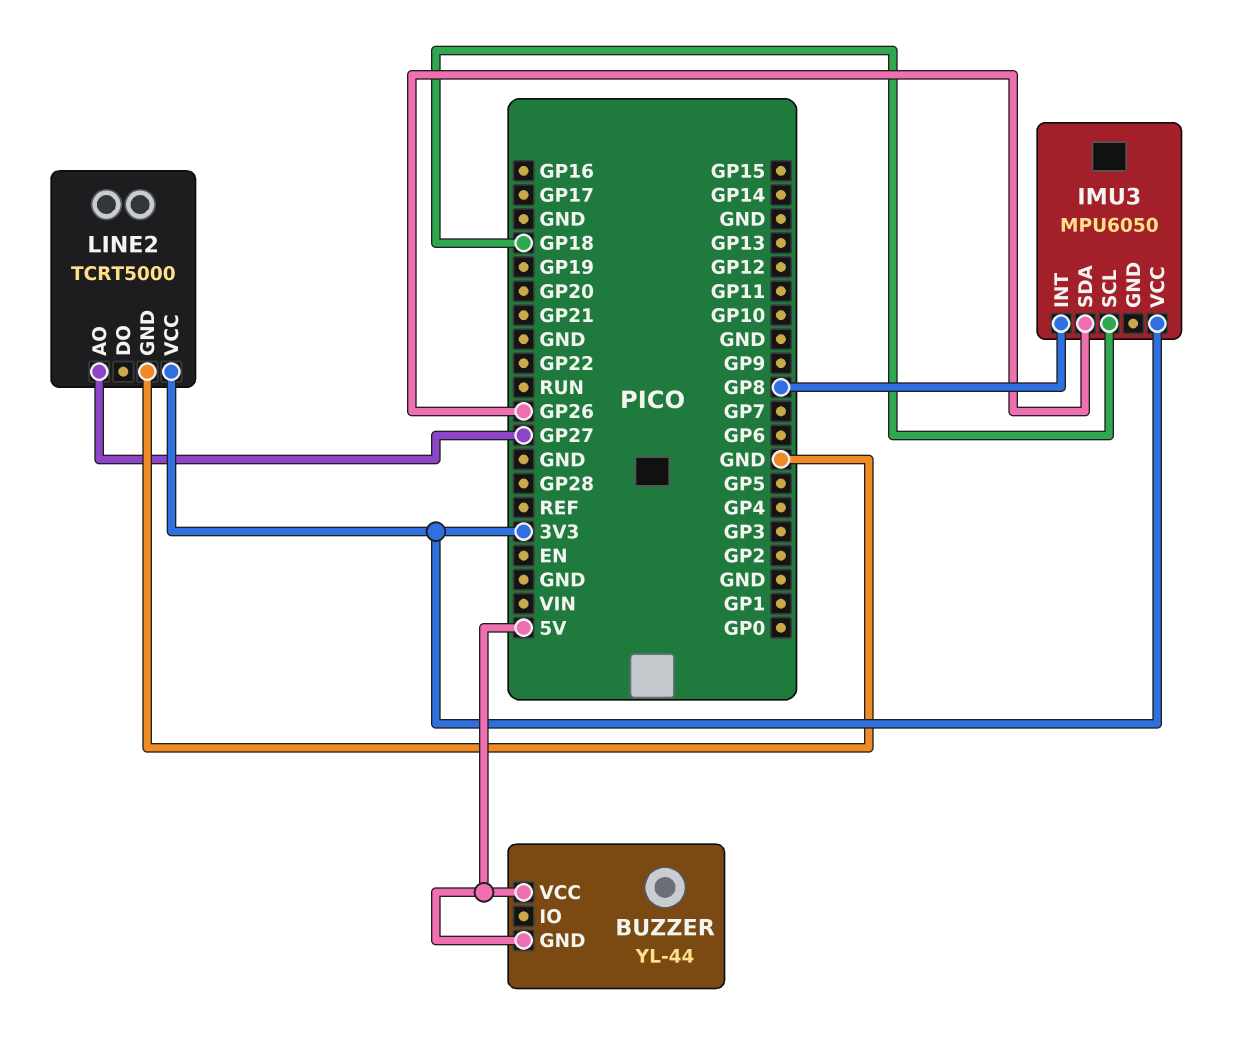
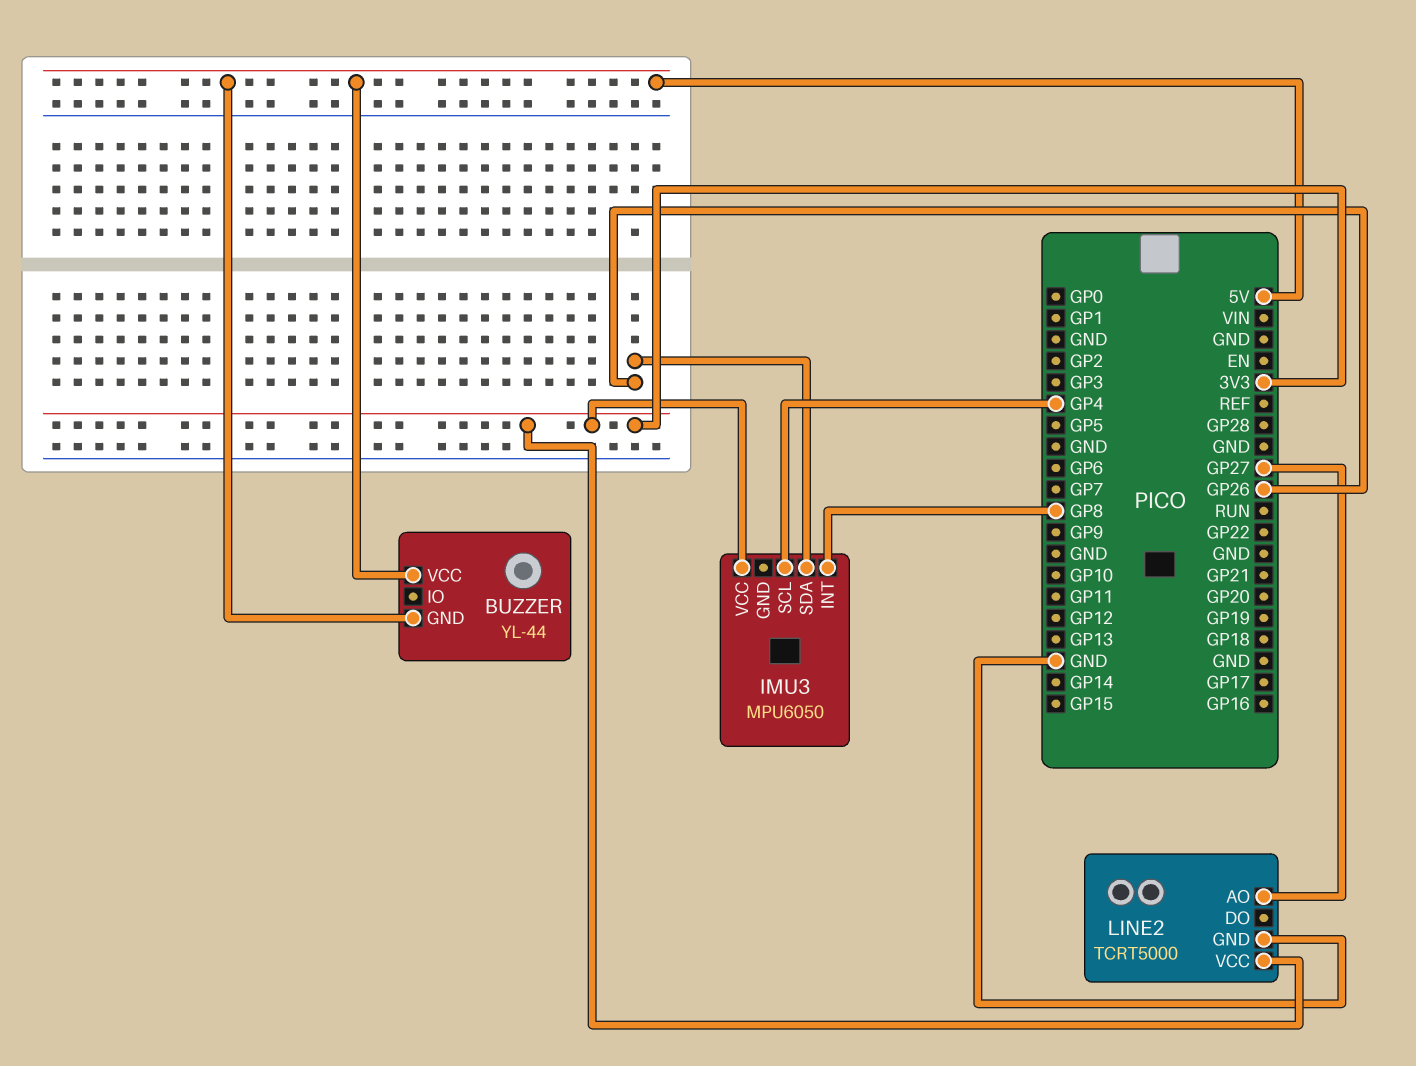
IMU3 pin SCL: GP18 -> GP4

